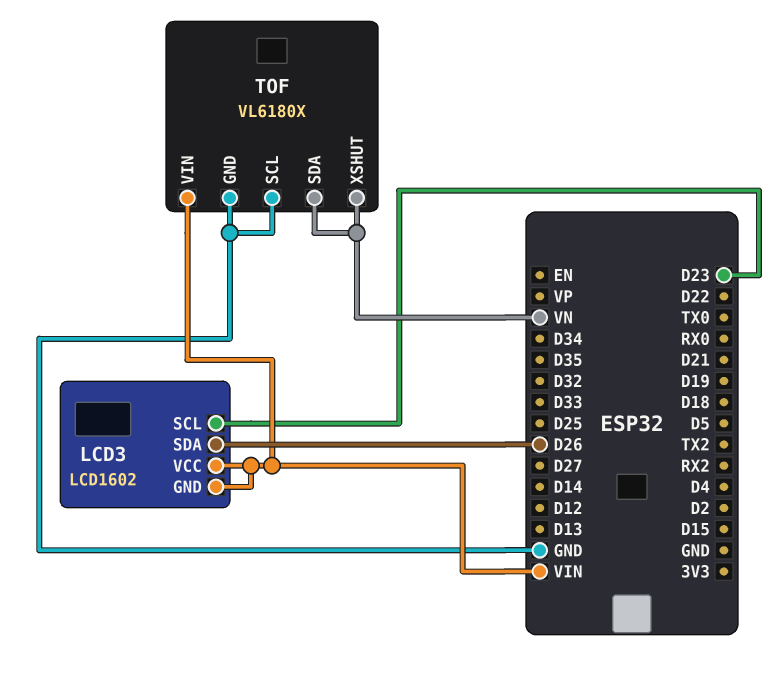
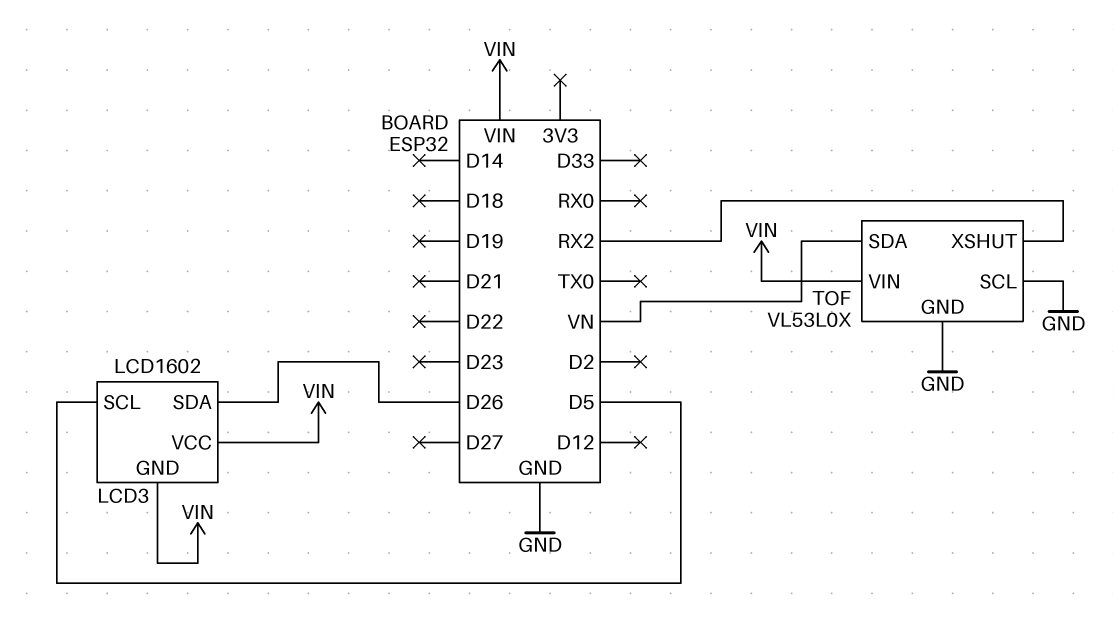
LCD3 pin SCL: D23 -> D5
TOF: VL6180X -> VL53L0X
TOF pin XSHUT: VN -> RX2

